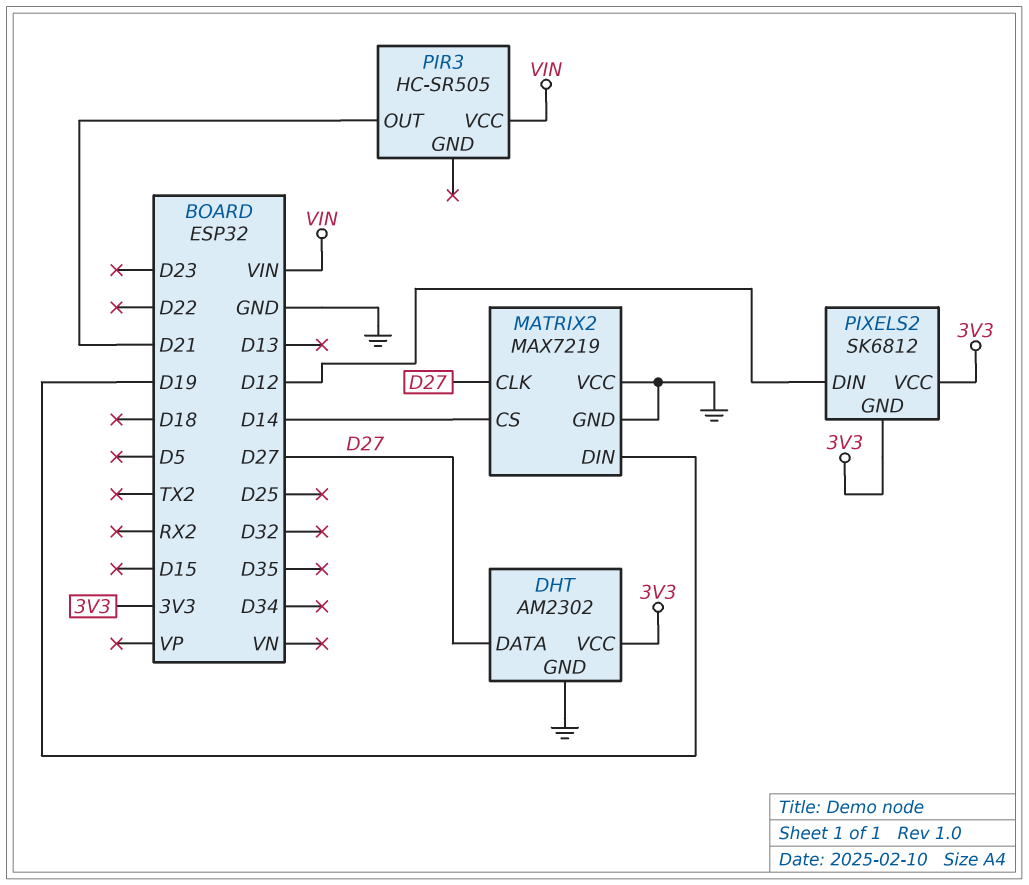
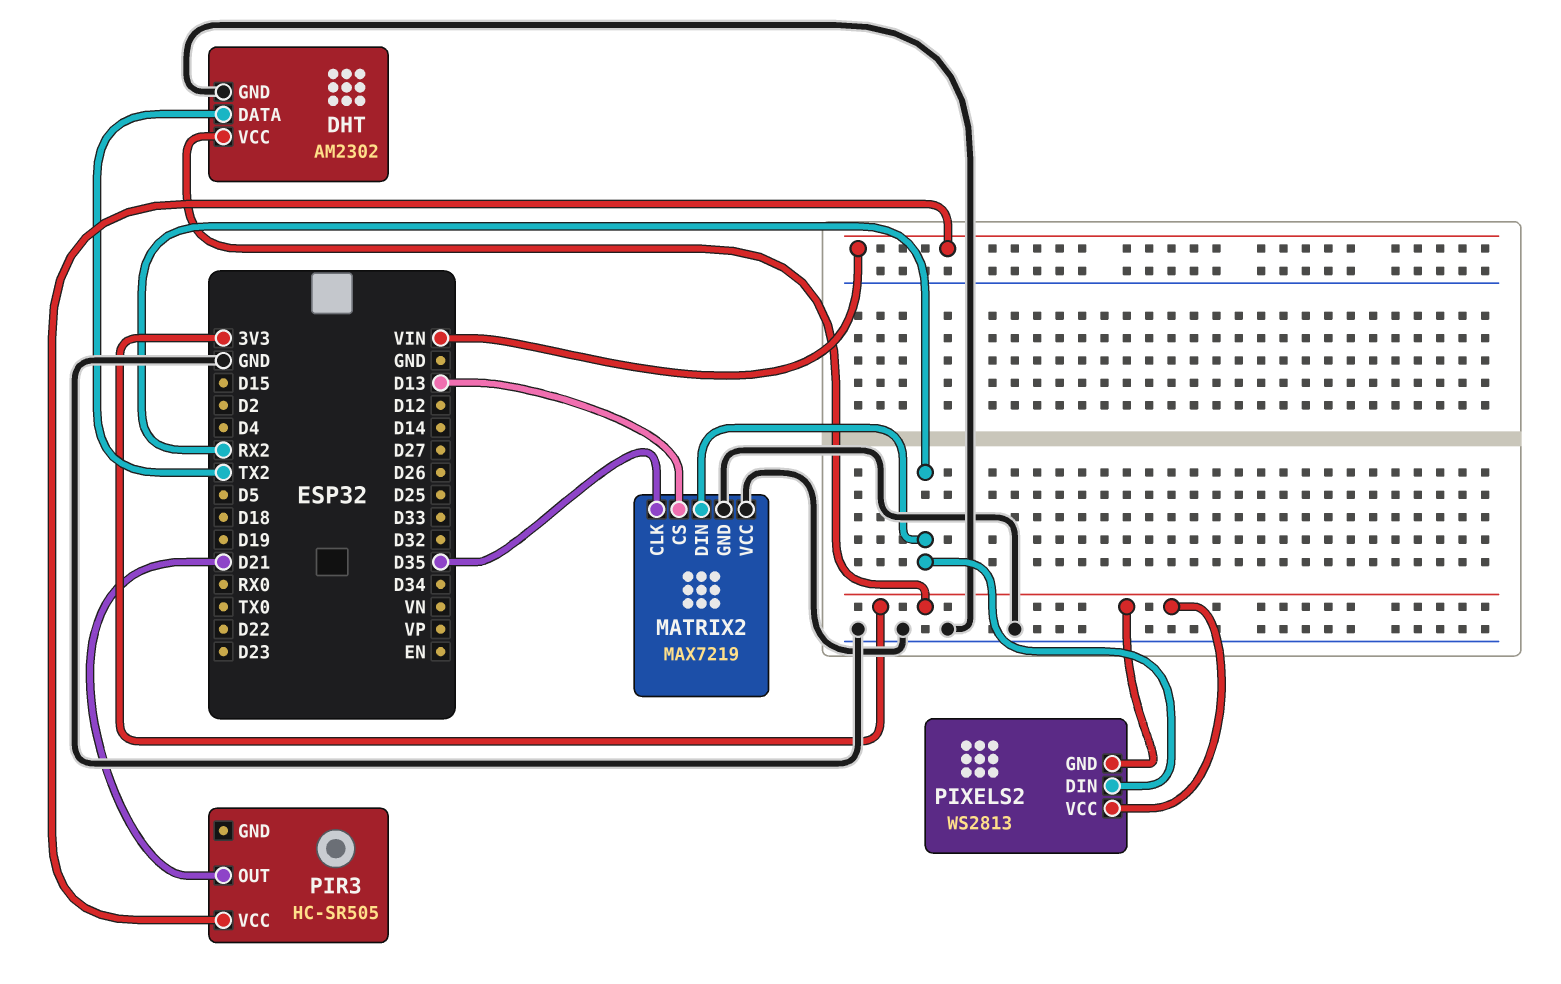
DHT pin DATA: D27 -> TX2
MATRIX2 pin CLK: D27 -> D35
MATRIX2 pin CS: D14 -> D13
MATRIX2 pin DIN: D19 -> RX2
PIXELS2: SK6812 -> WS2813
PIXELS2 pin DIN: D12 -> RX2

